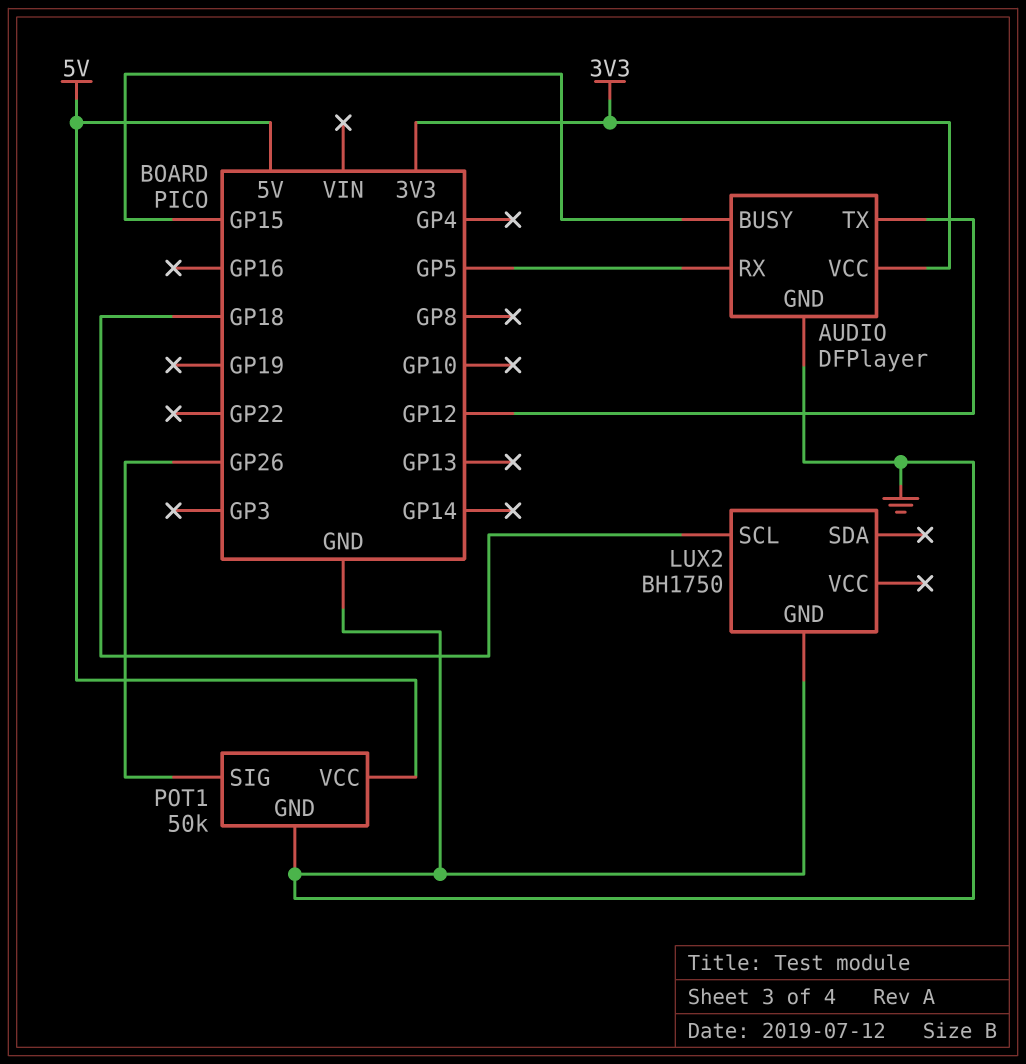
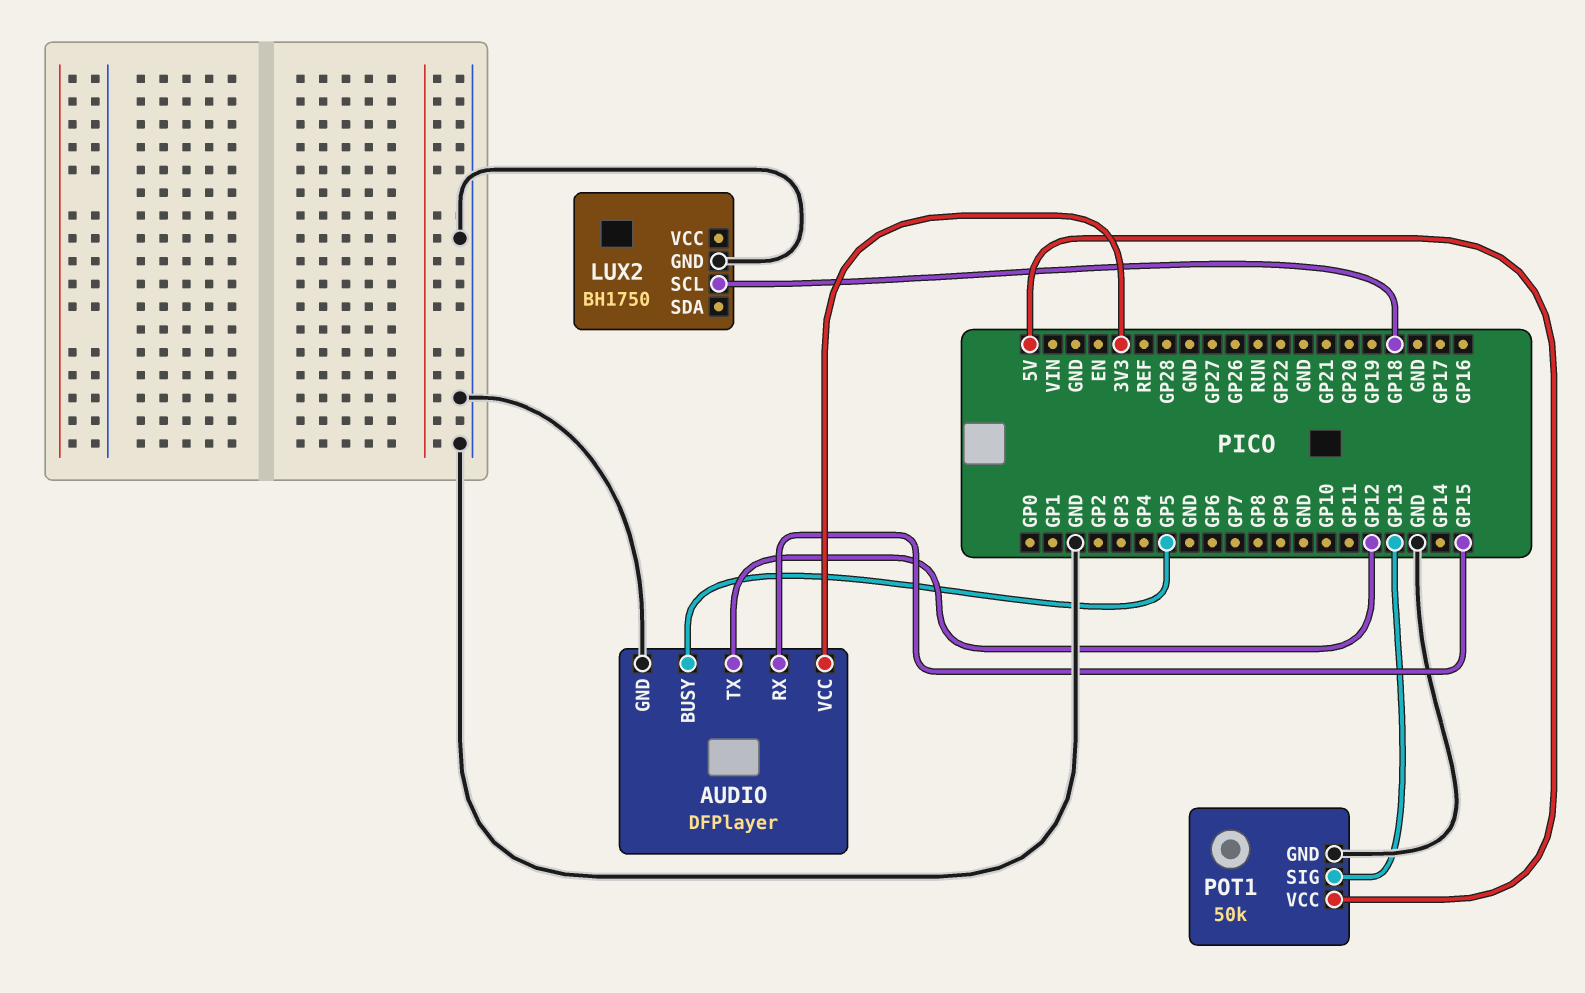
AUDIO pin BUSY: GP15 -> GP5
AUDIO pin RX: GP5 -> GP15
POT1 pin SIG: GP26 -> GP13

